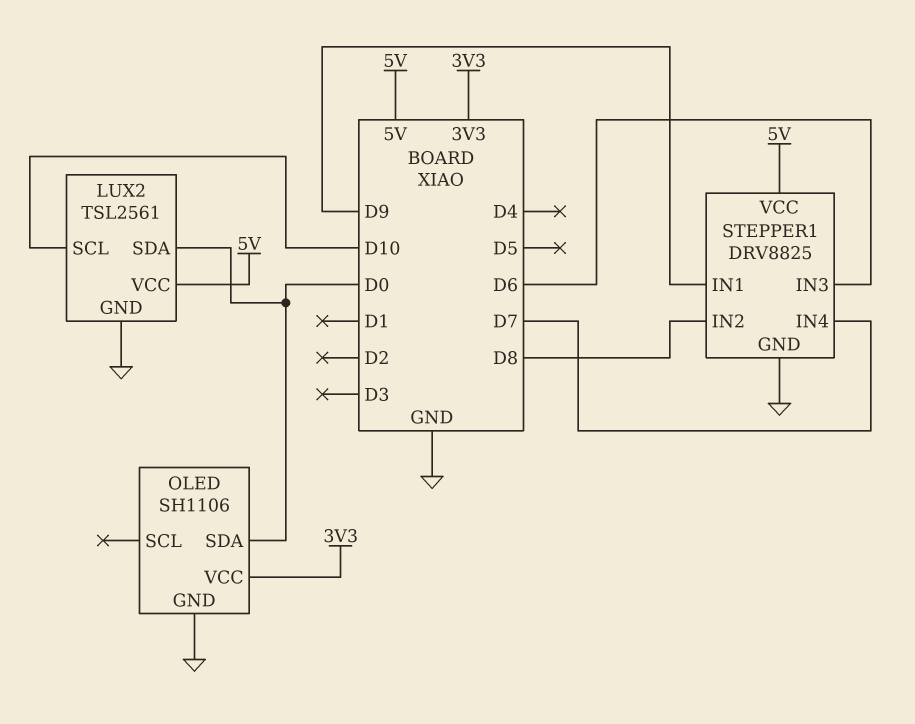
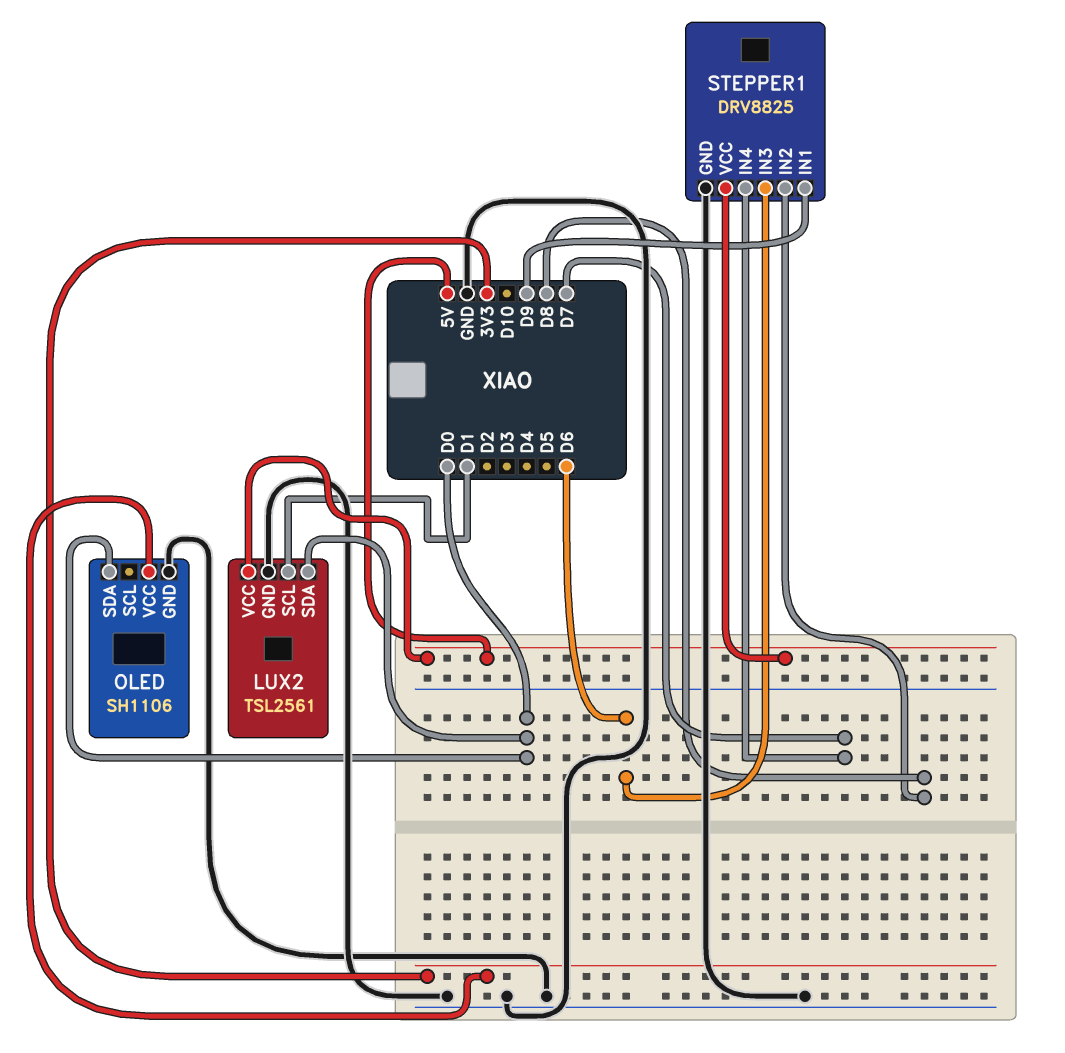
LUX2 pin SCL: D10 -> D1

